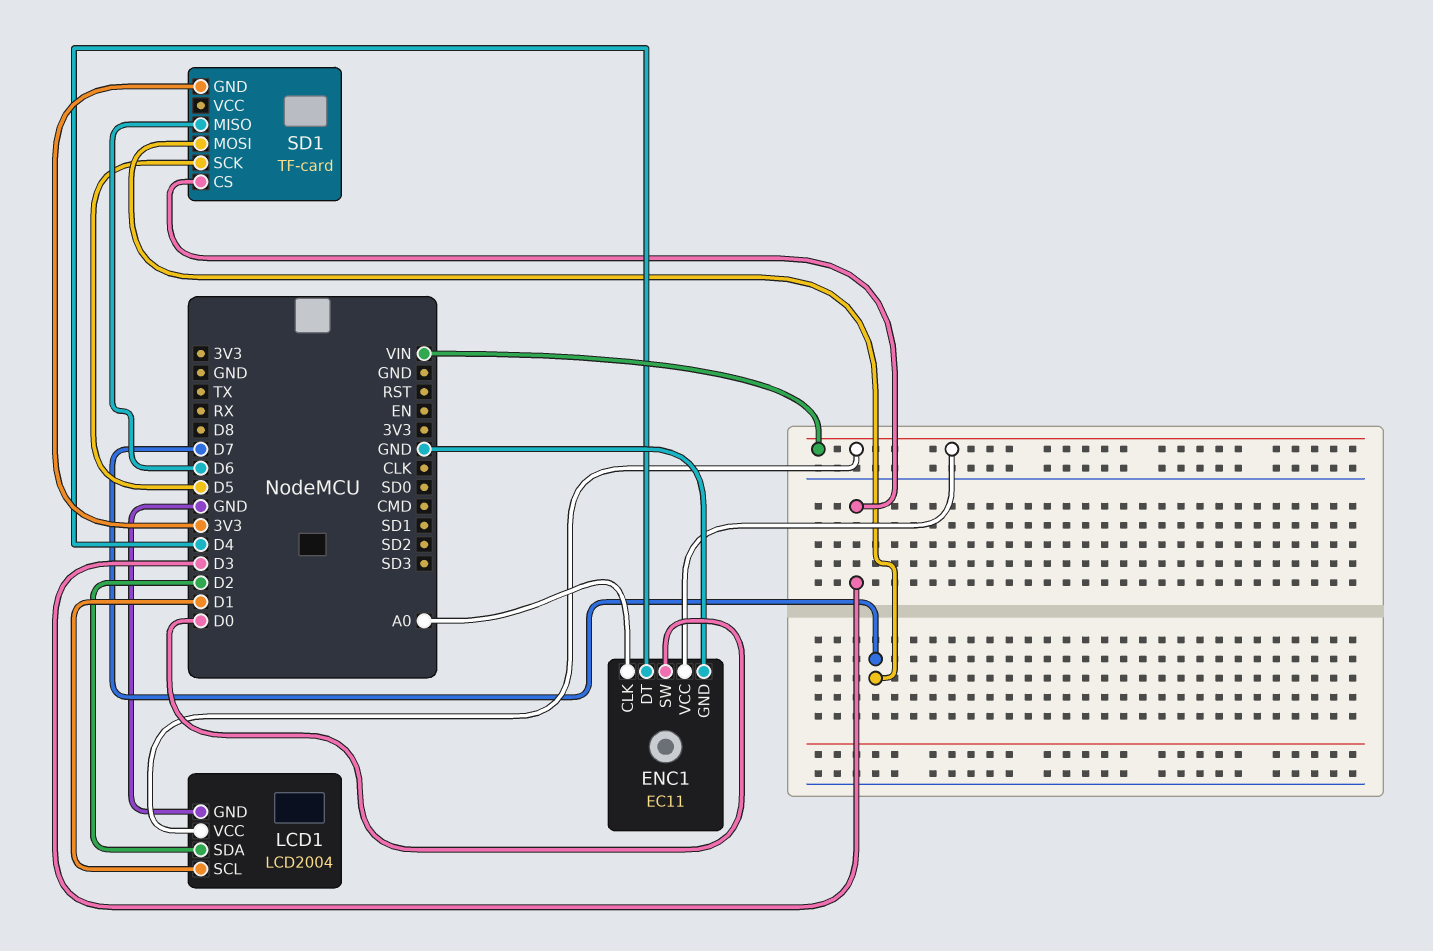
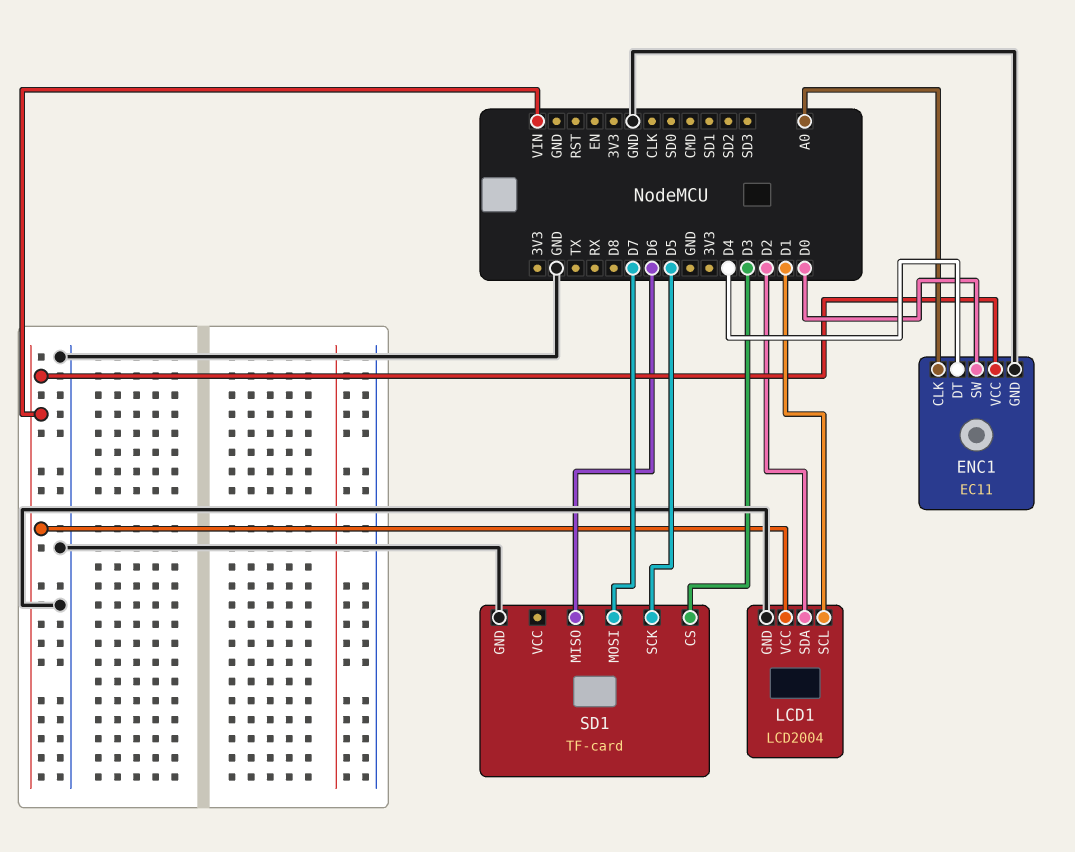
SD1 pin GND: 3V3 -> GND

